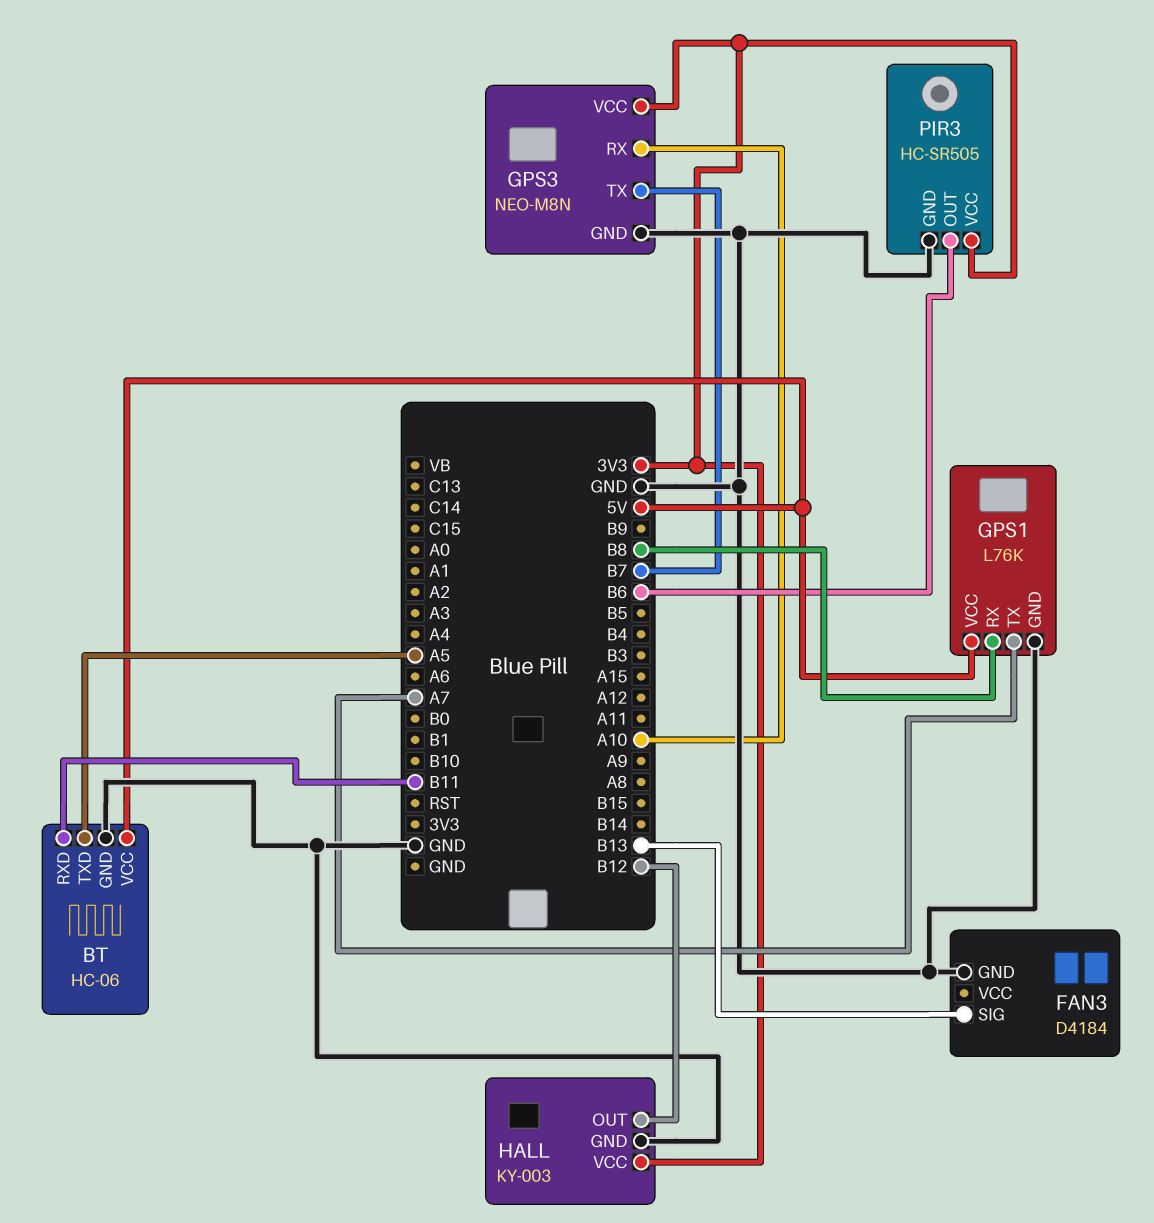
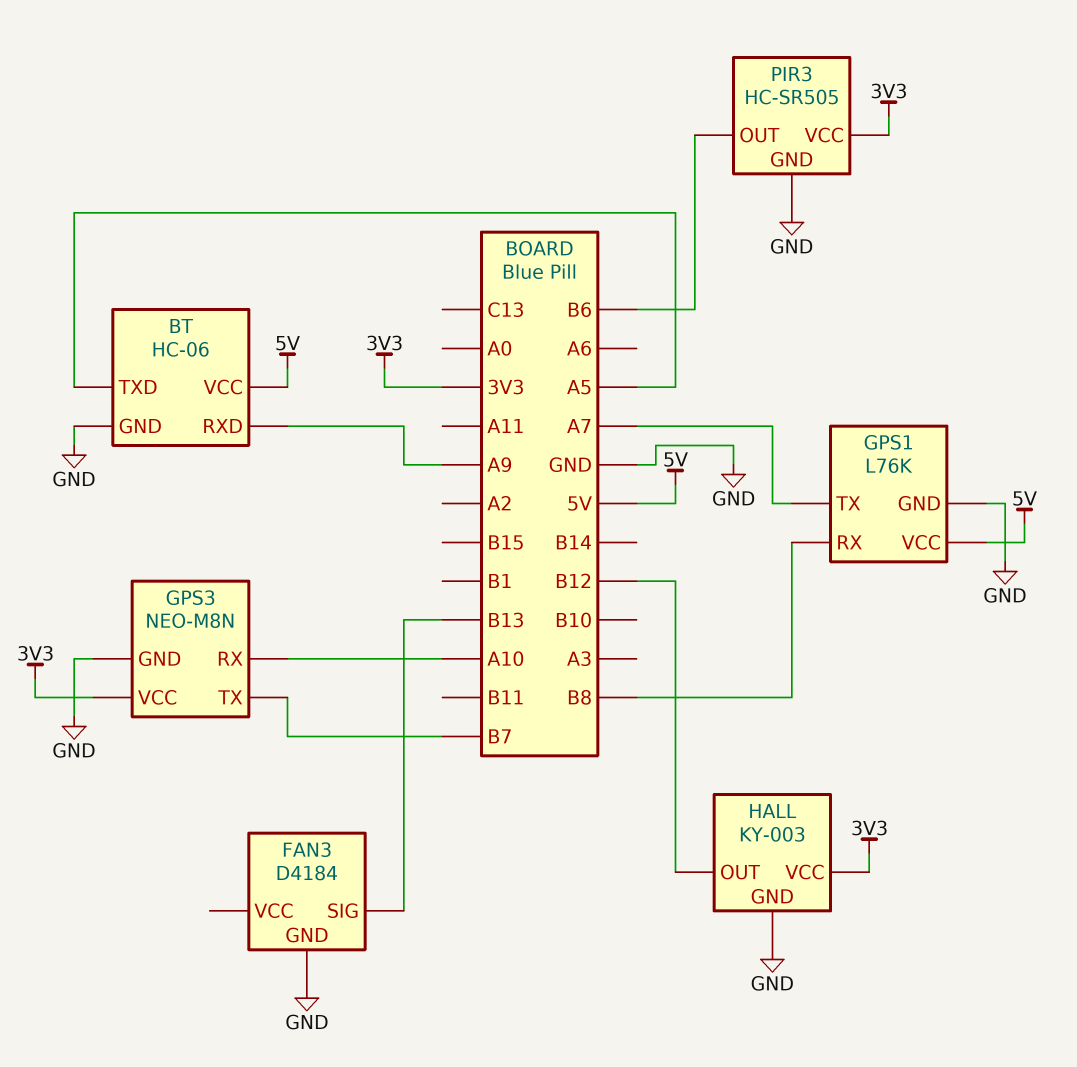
BT pin RXD: B11 -> A9

